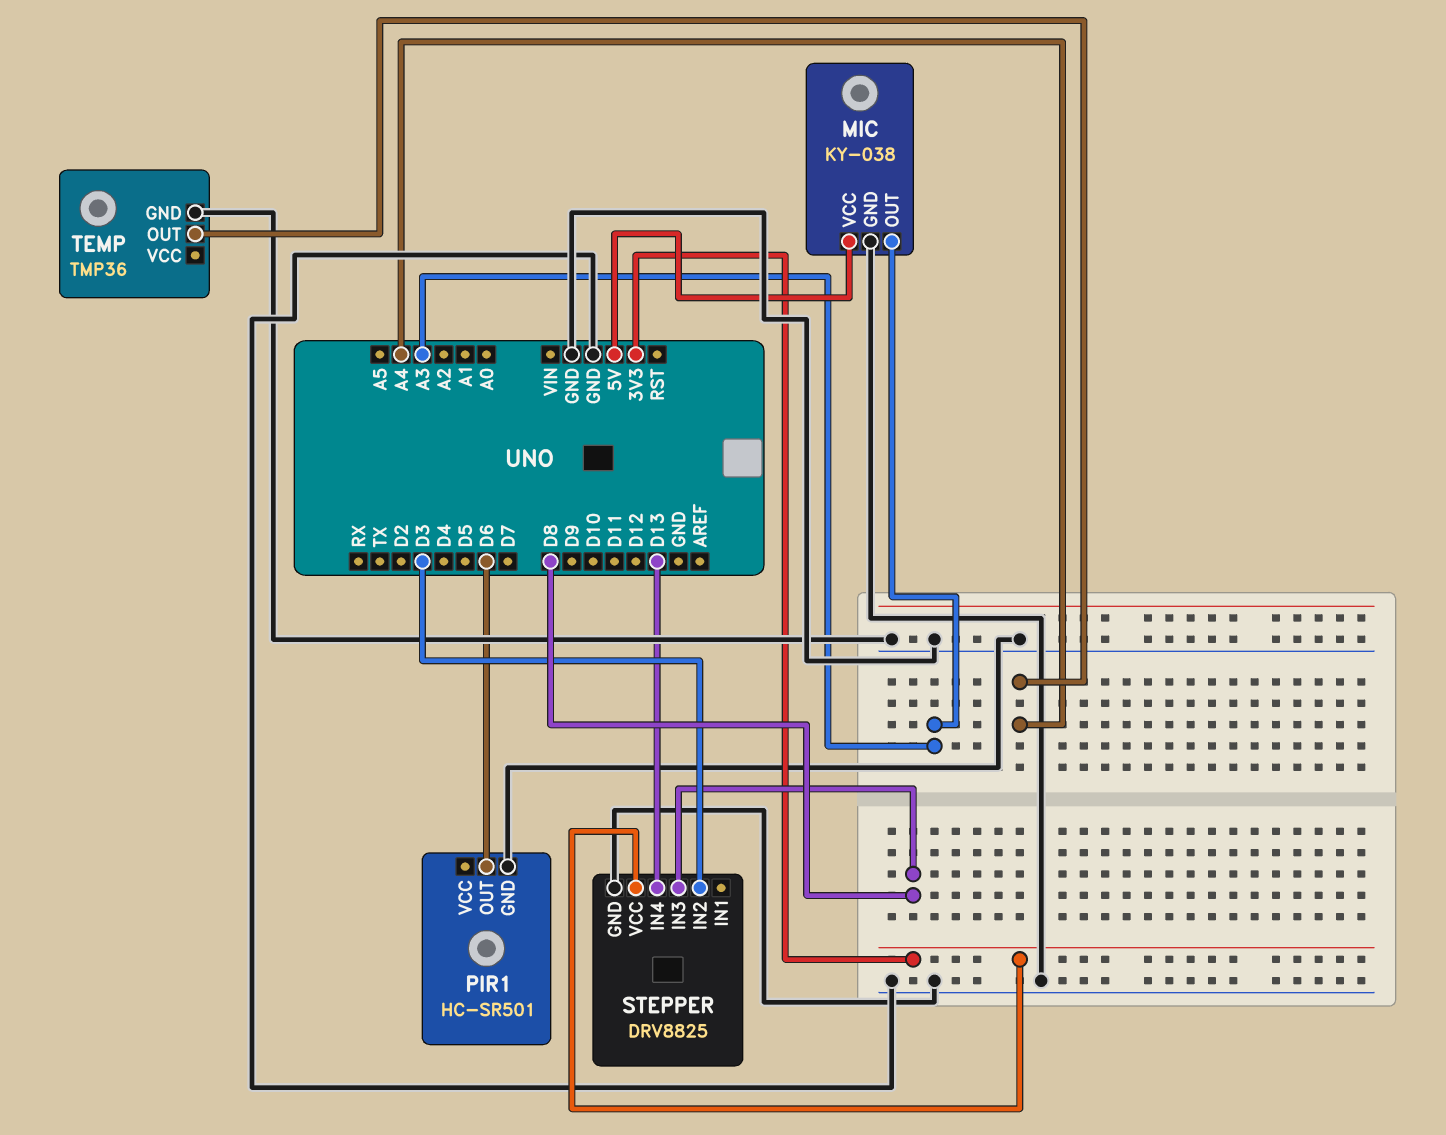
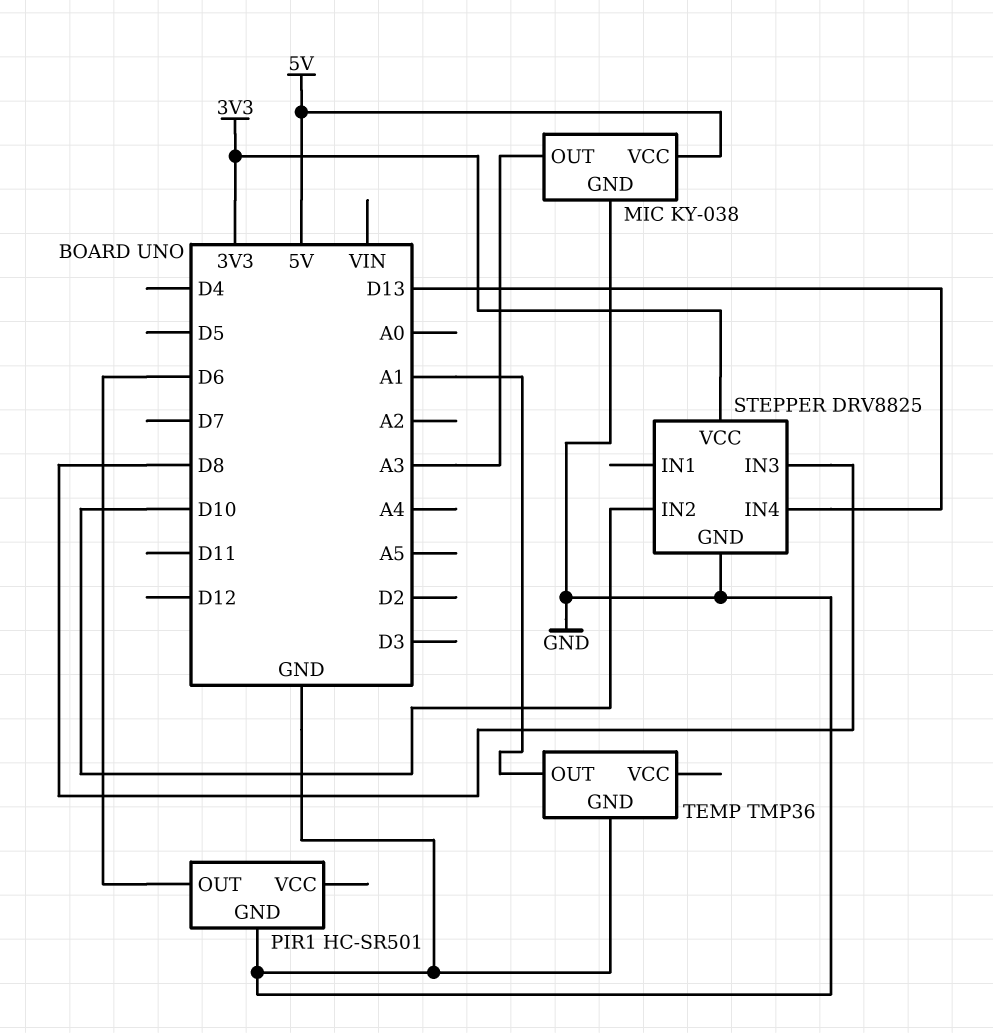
STEPPER pin IN2: D3 -> D10
TEMP pin OUT: A4 -> A1

